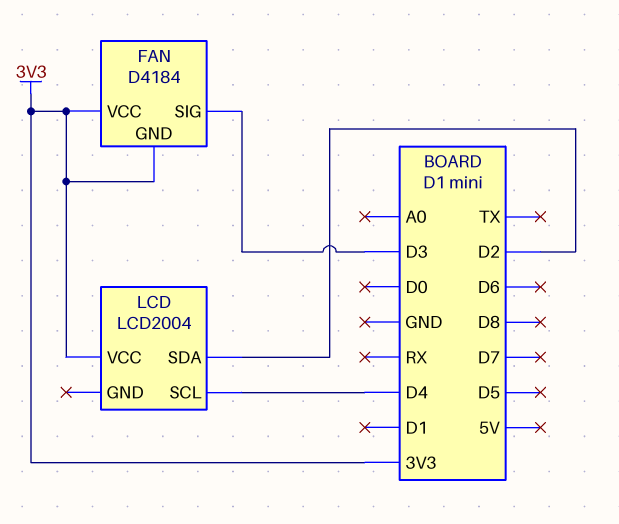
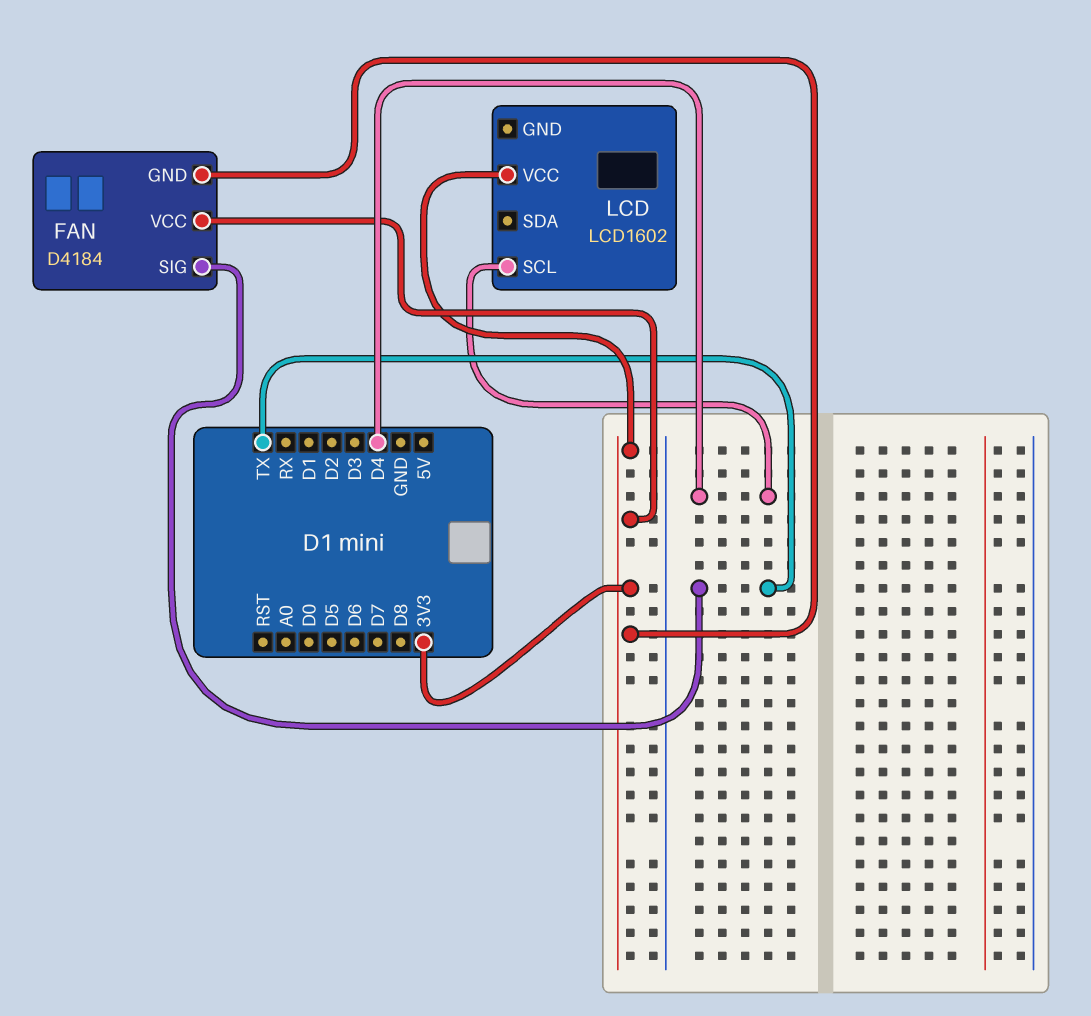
FAN pin SIG: D3 -> TX
LCD: LCD2004 -> LCD1602
LCD pin SDA: D2 -> none

